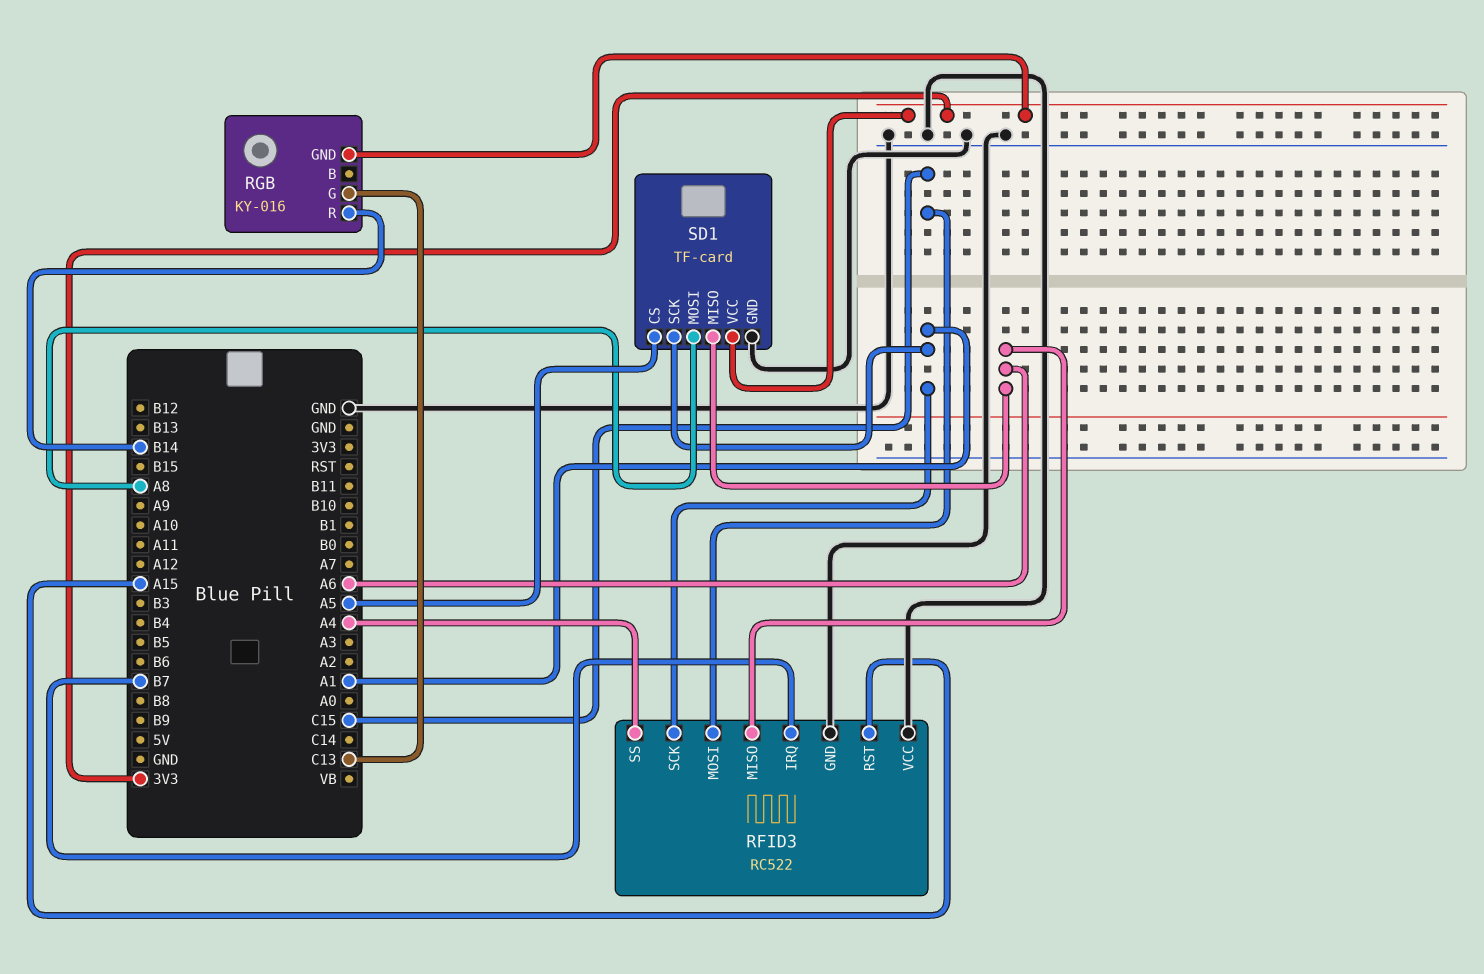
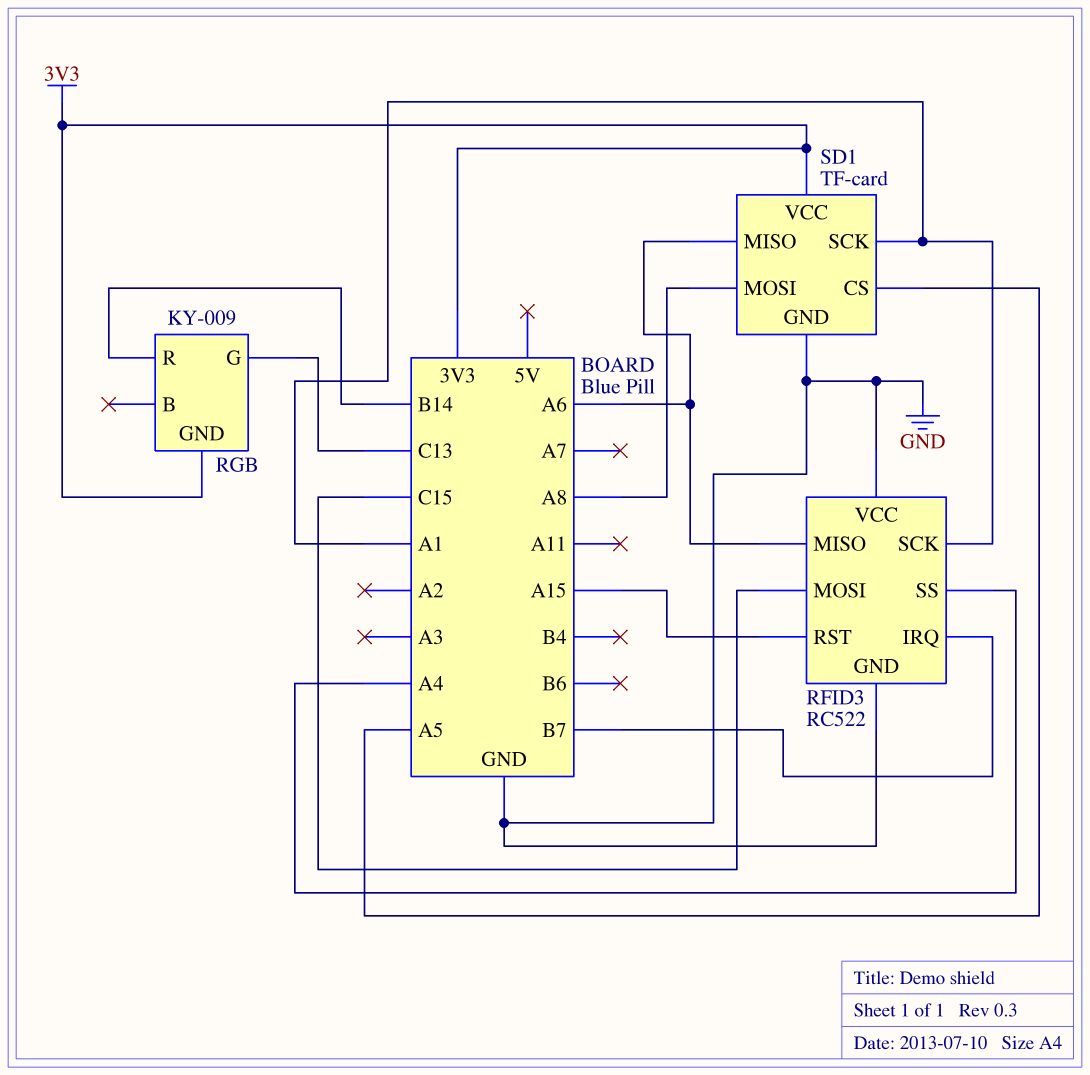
RGB: KY-016 -> KY-009

